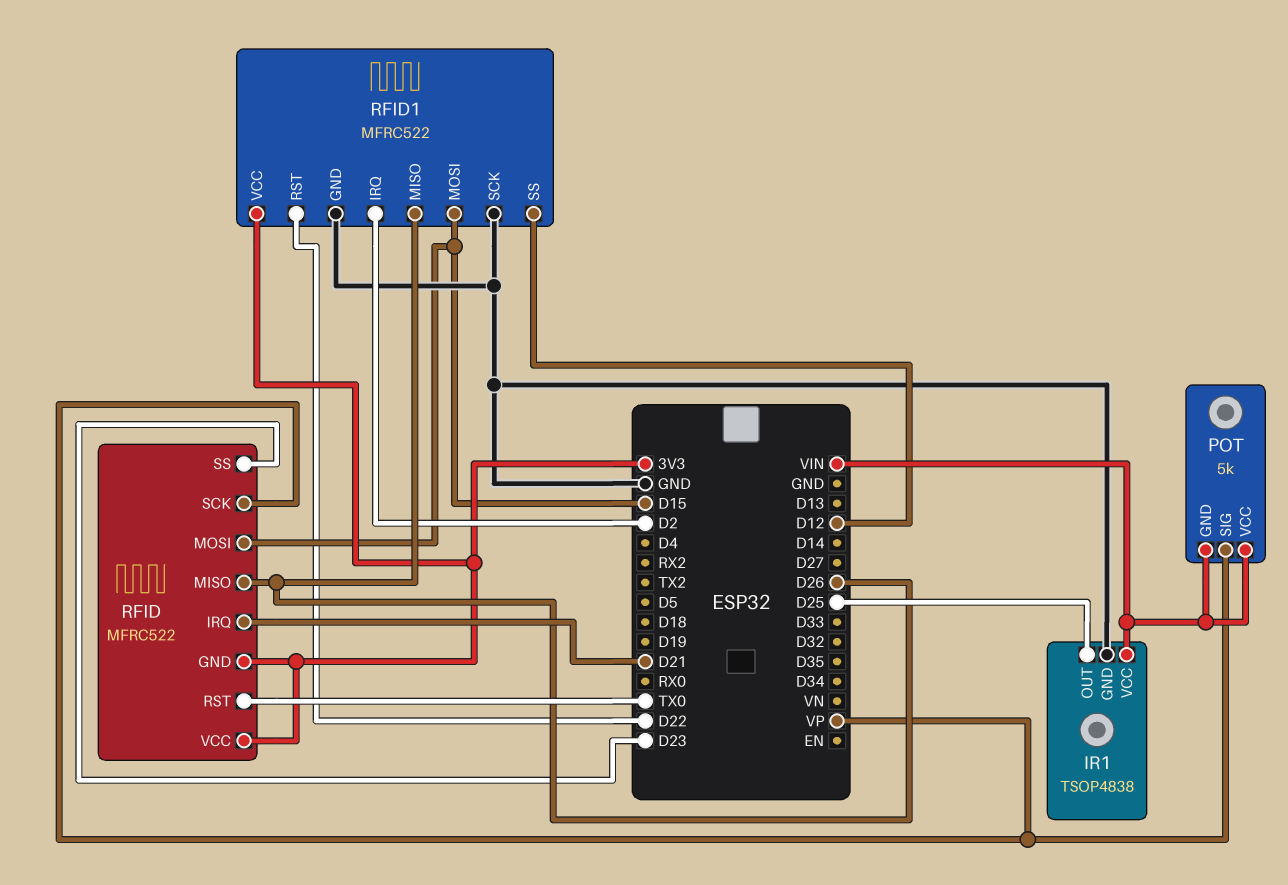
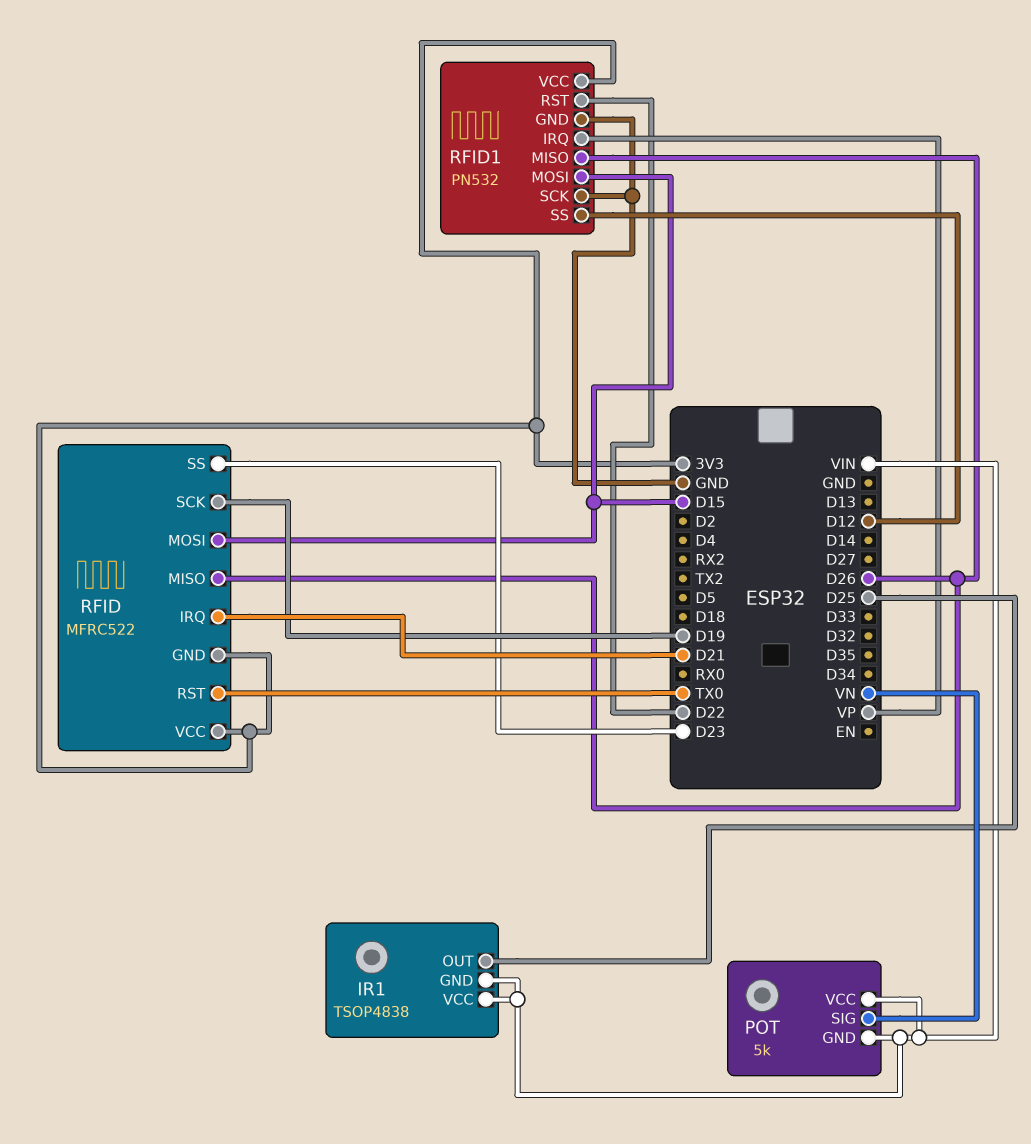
IR1 pin GND: GND -> VIN
POT pin SIG: VP -> VN
RFID pin SCK: VP -> D19
RFID1: MFRC522 -> PN532
RFID1 pin IRQ: D2 -> VP

